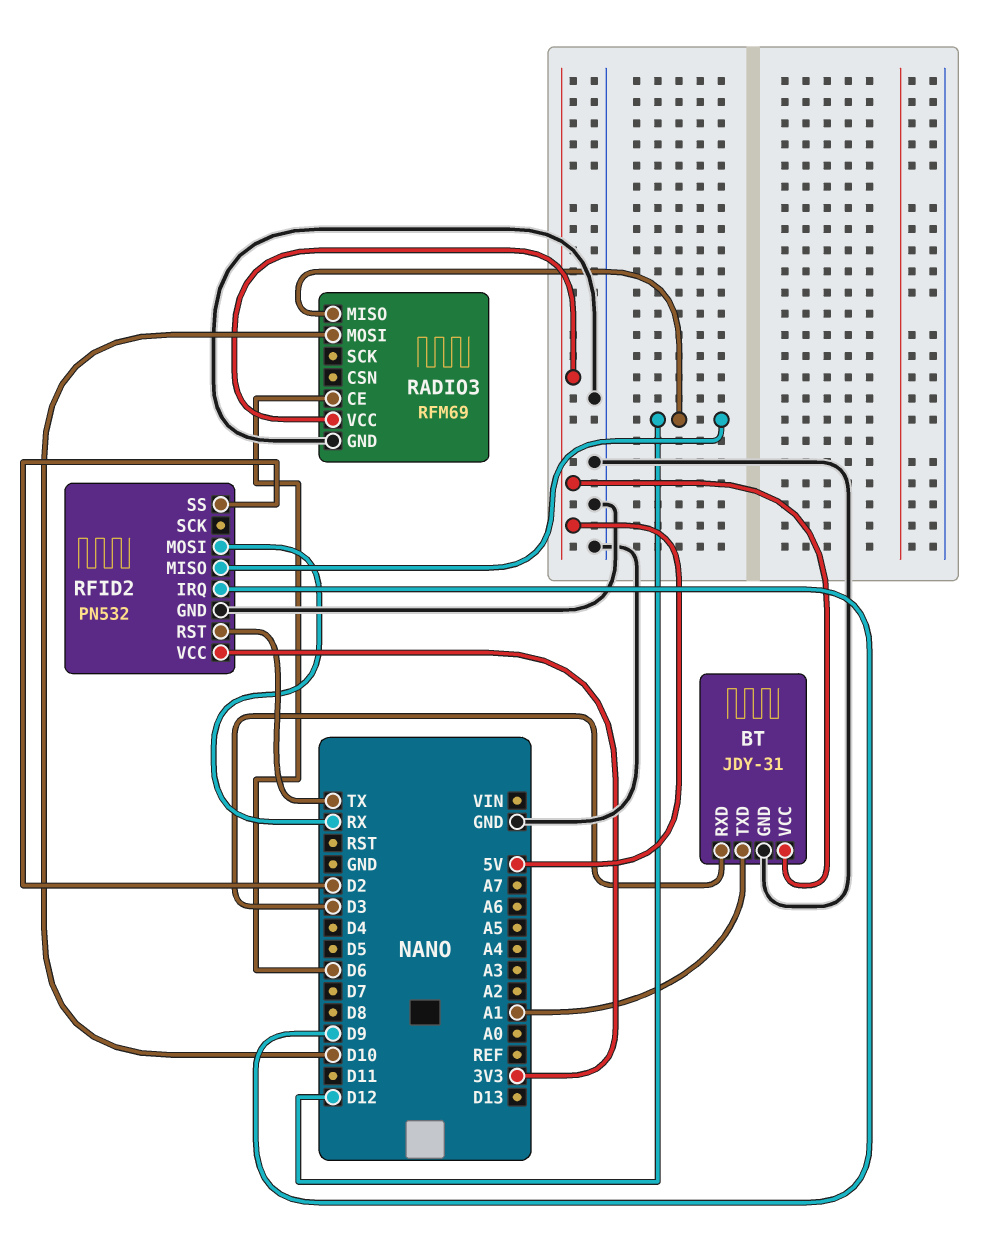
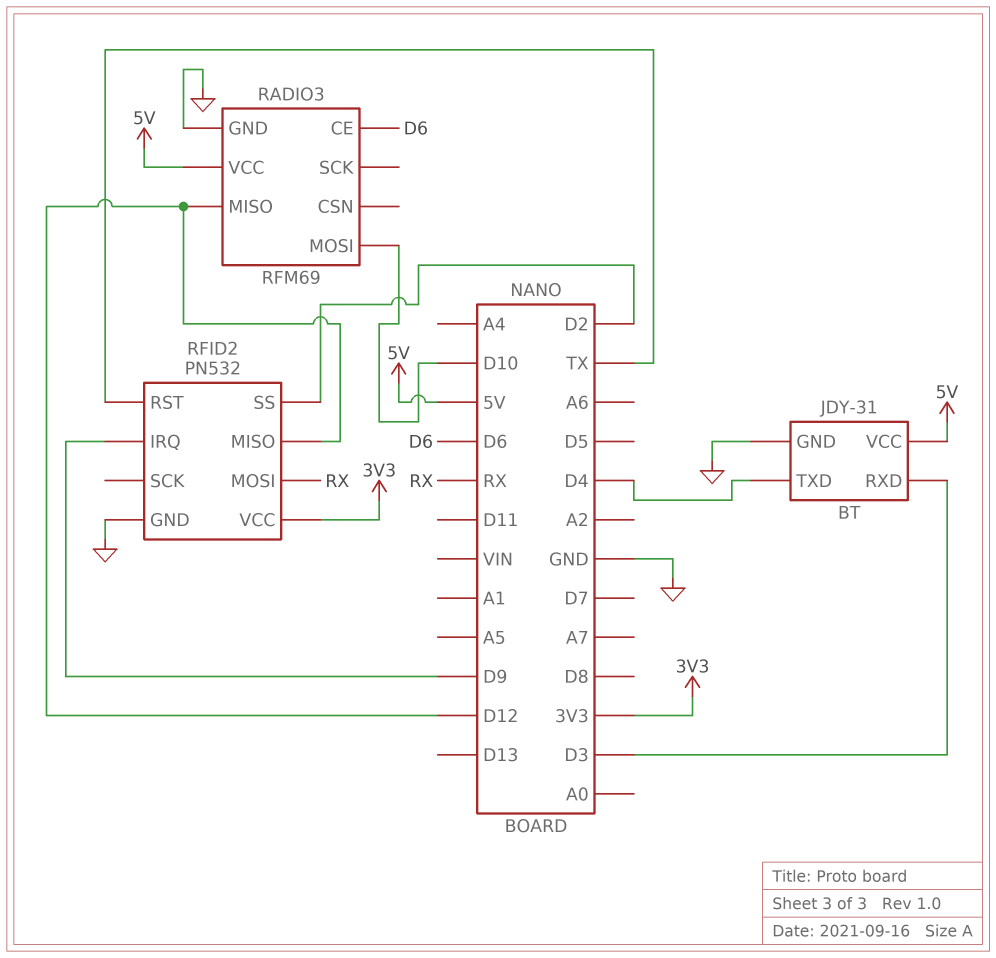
BT pin TXD: A1 -> D4

